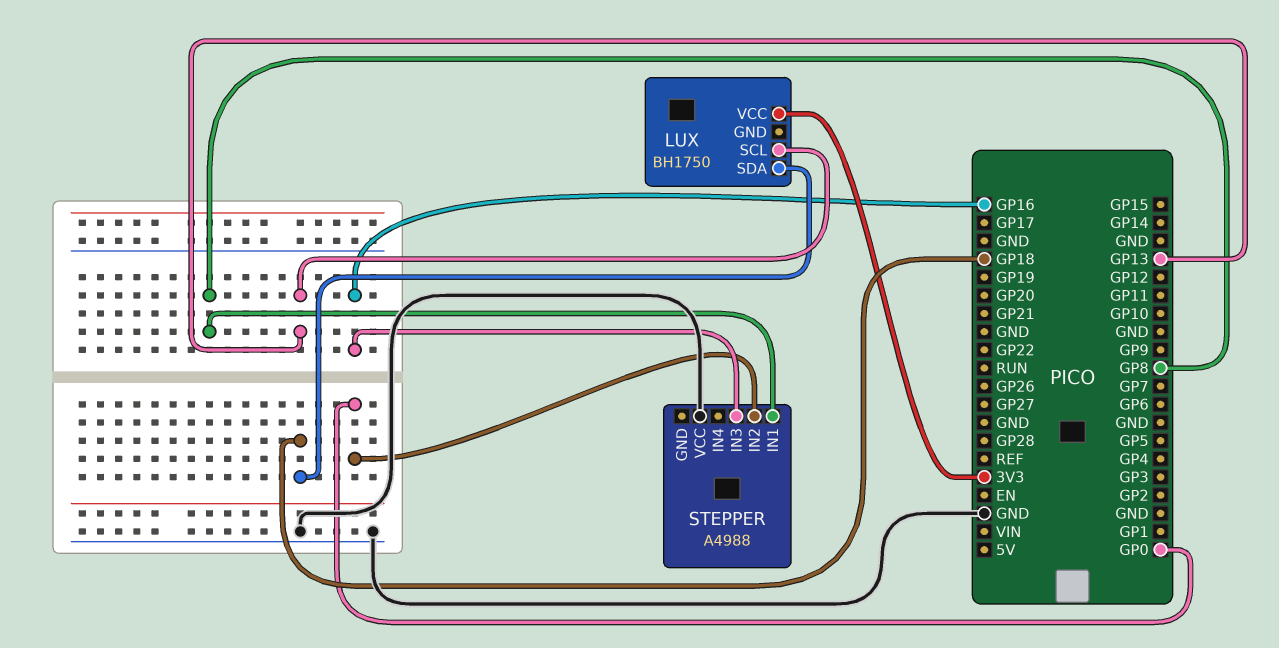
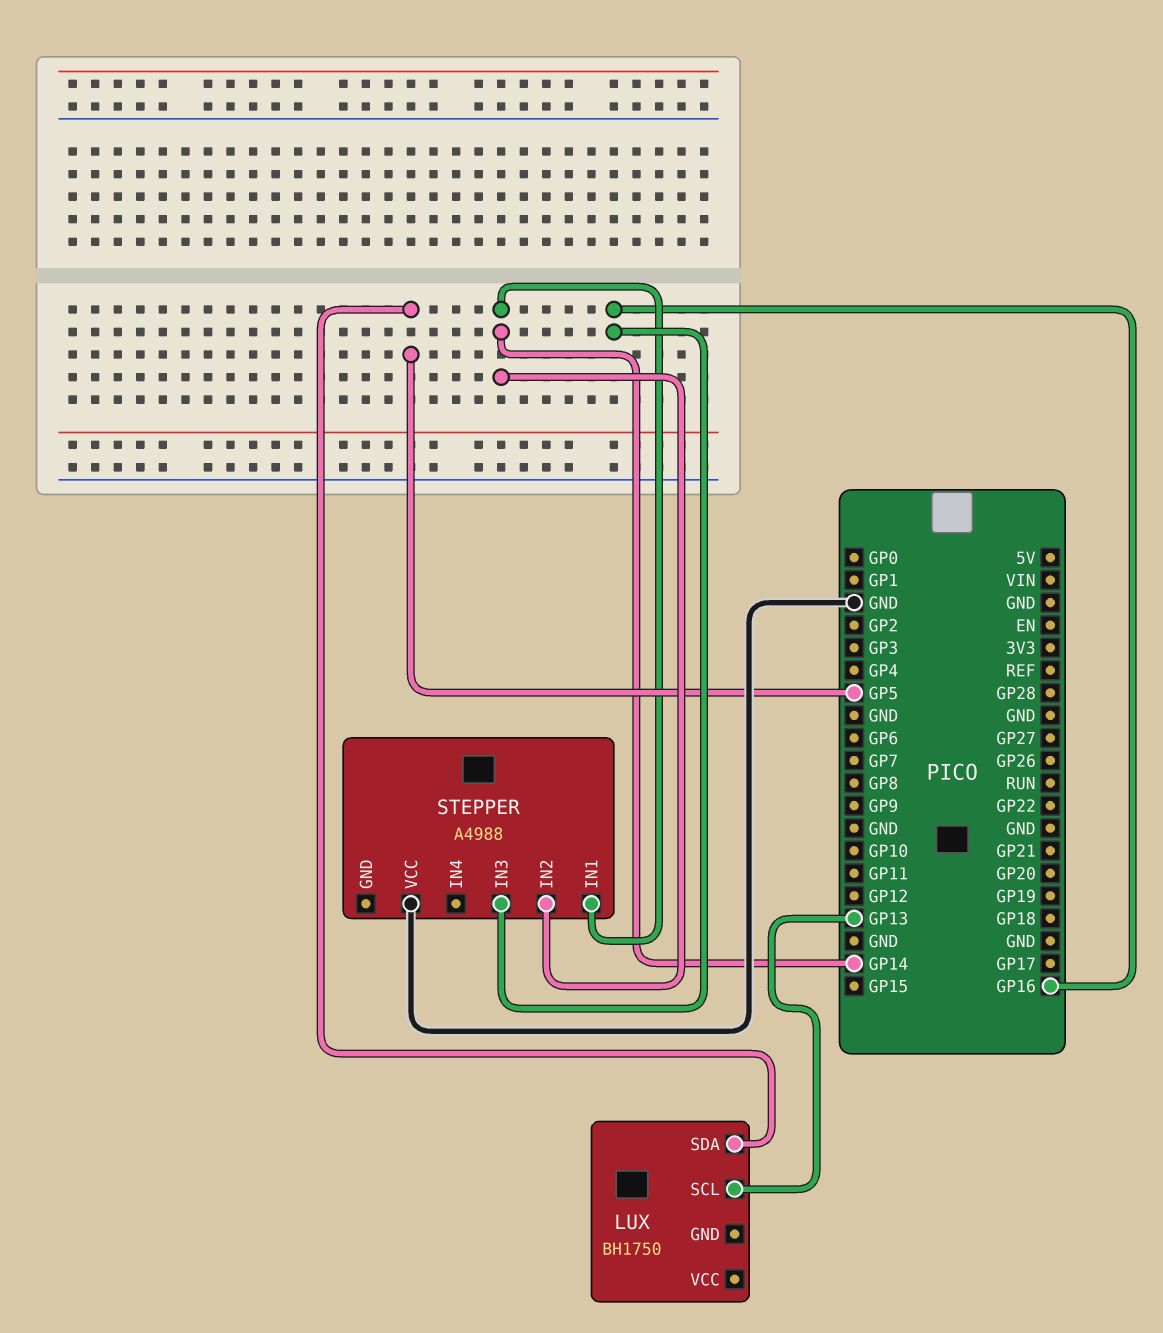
LUX pin SDA: GP18 -> GP5
LUX pin VCC: 3V3 -> none
STEPPER pin IN1: GP8 -> GP14
STEPPER pin IN2: GP0 -> GP14

